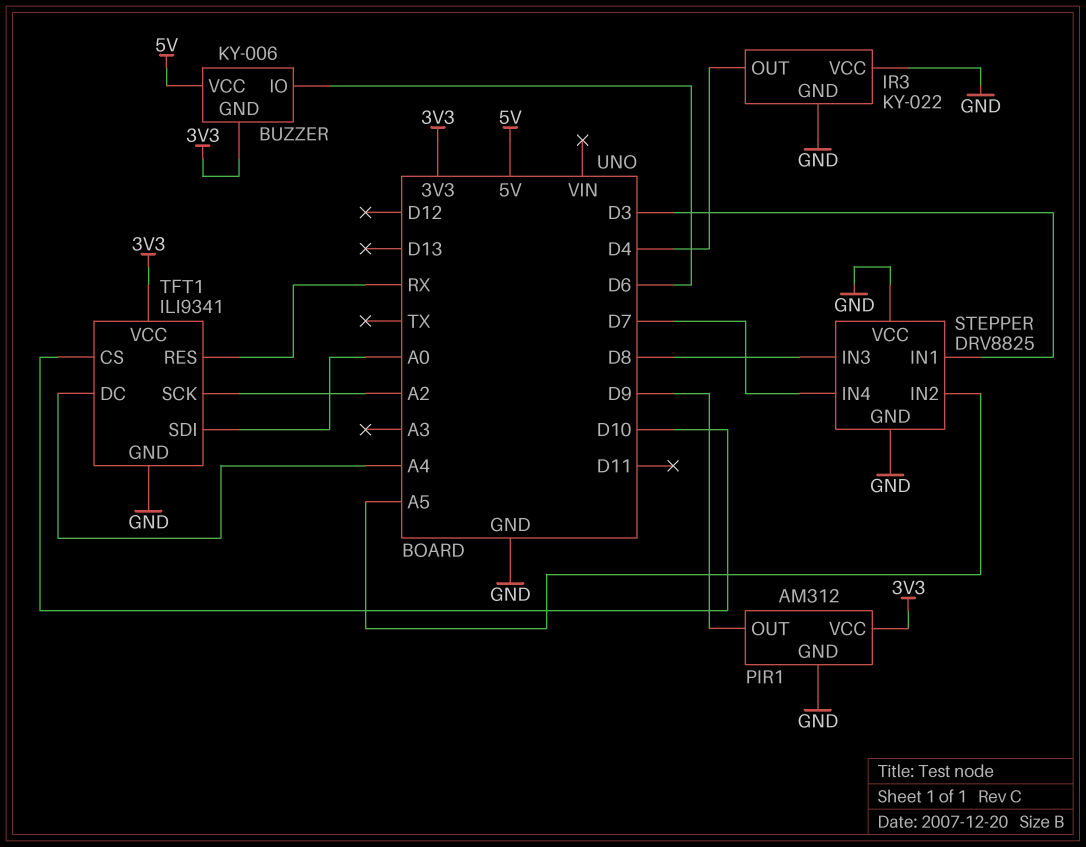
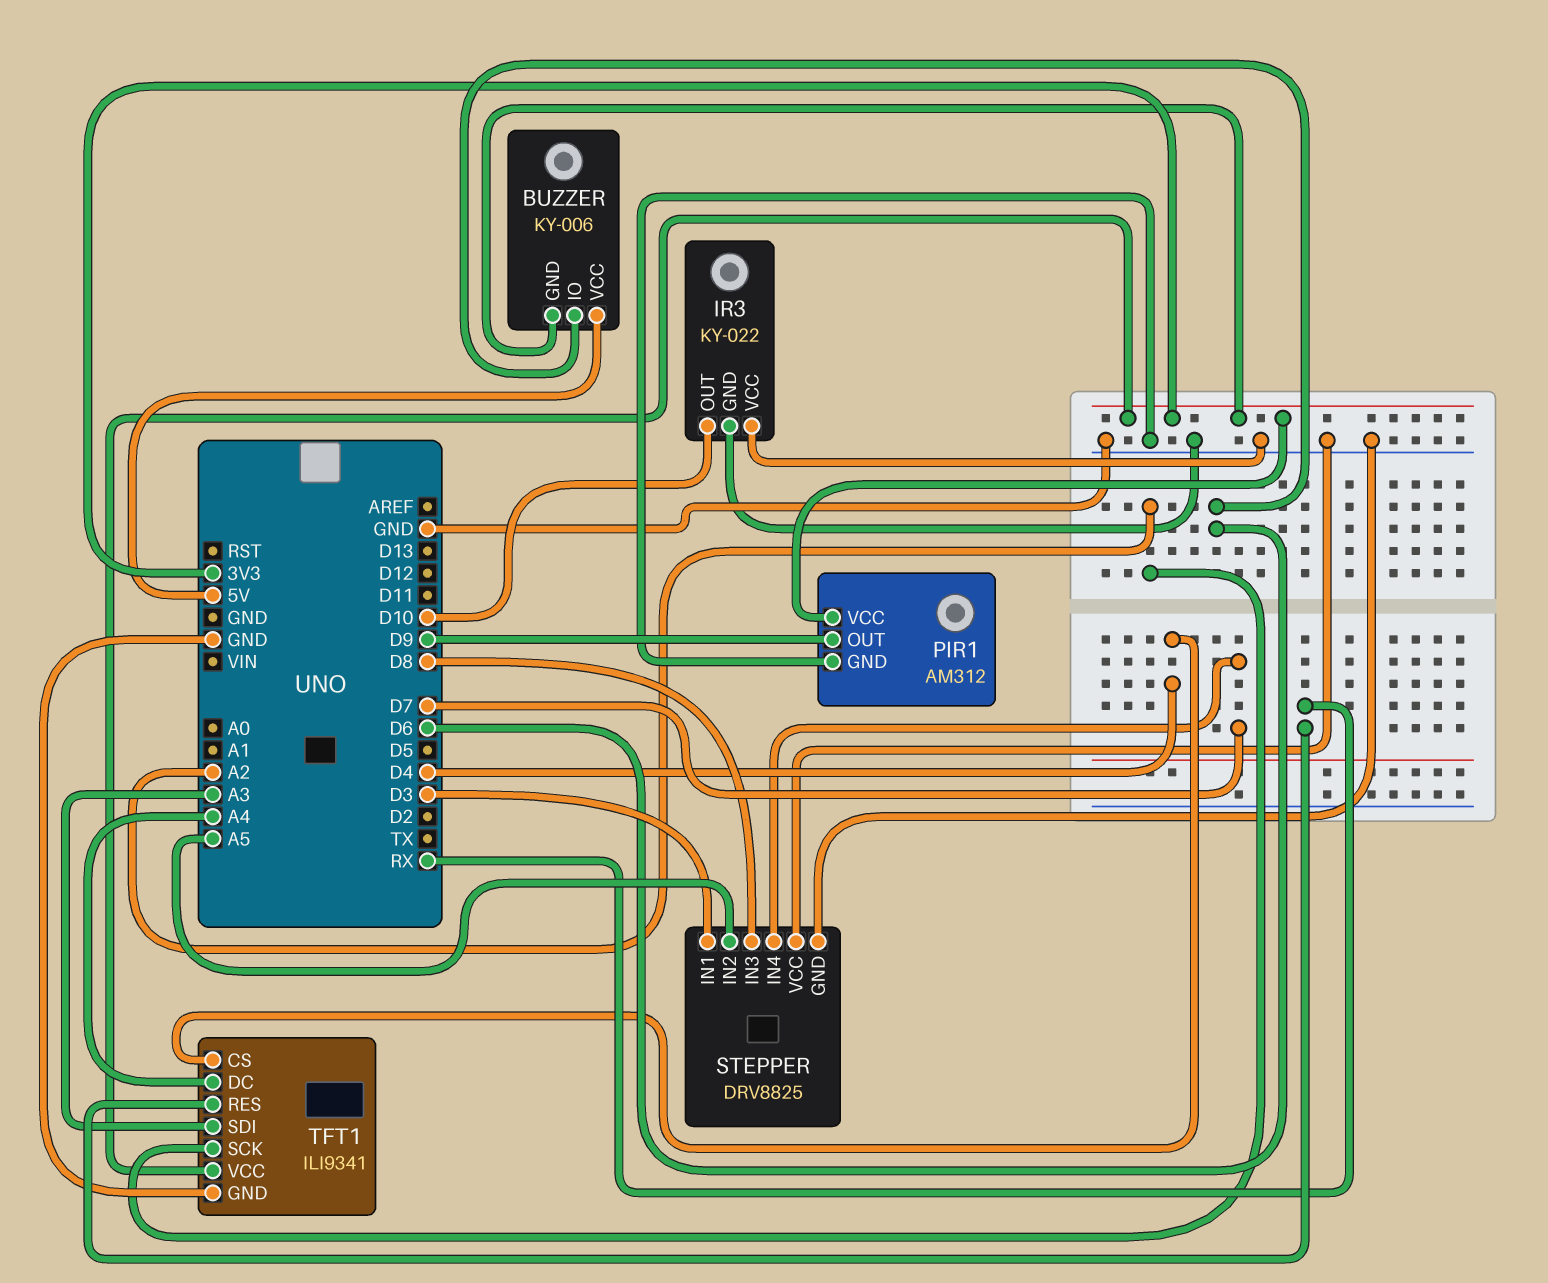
IR3 pin OUT: D4 -> D10
TFT1 pin CS: D10 -> D4
TFT1 pin SDI: A0 -> A3

